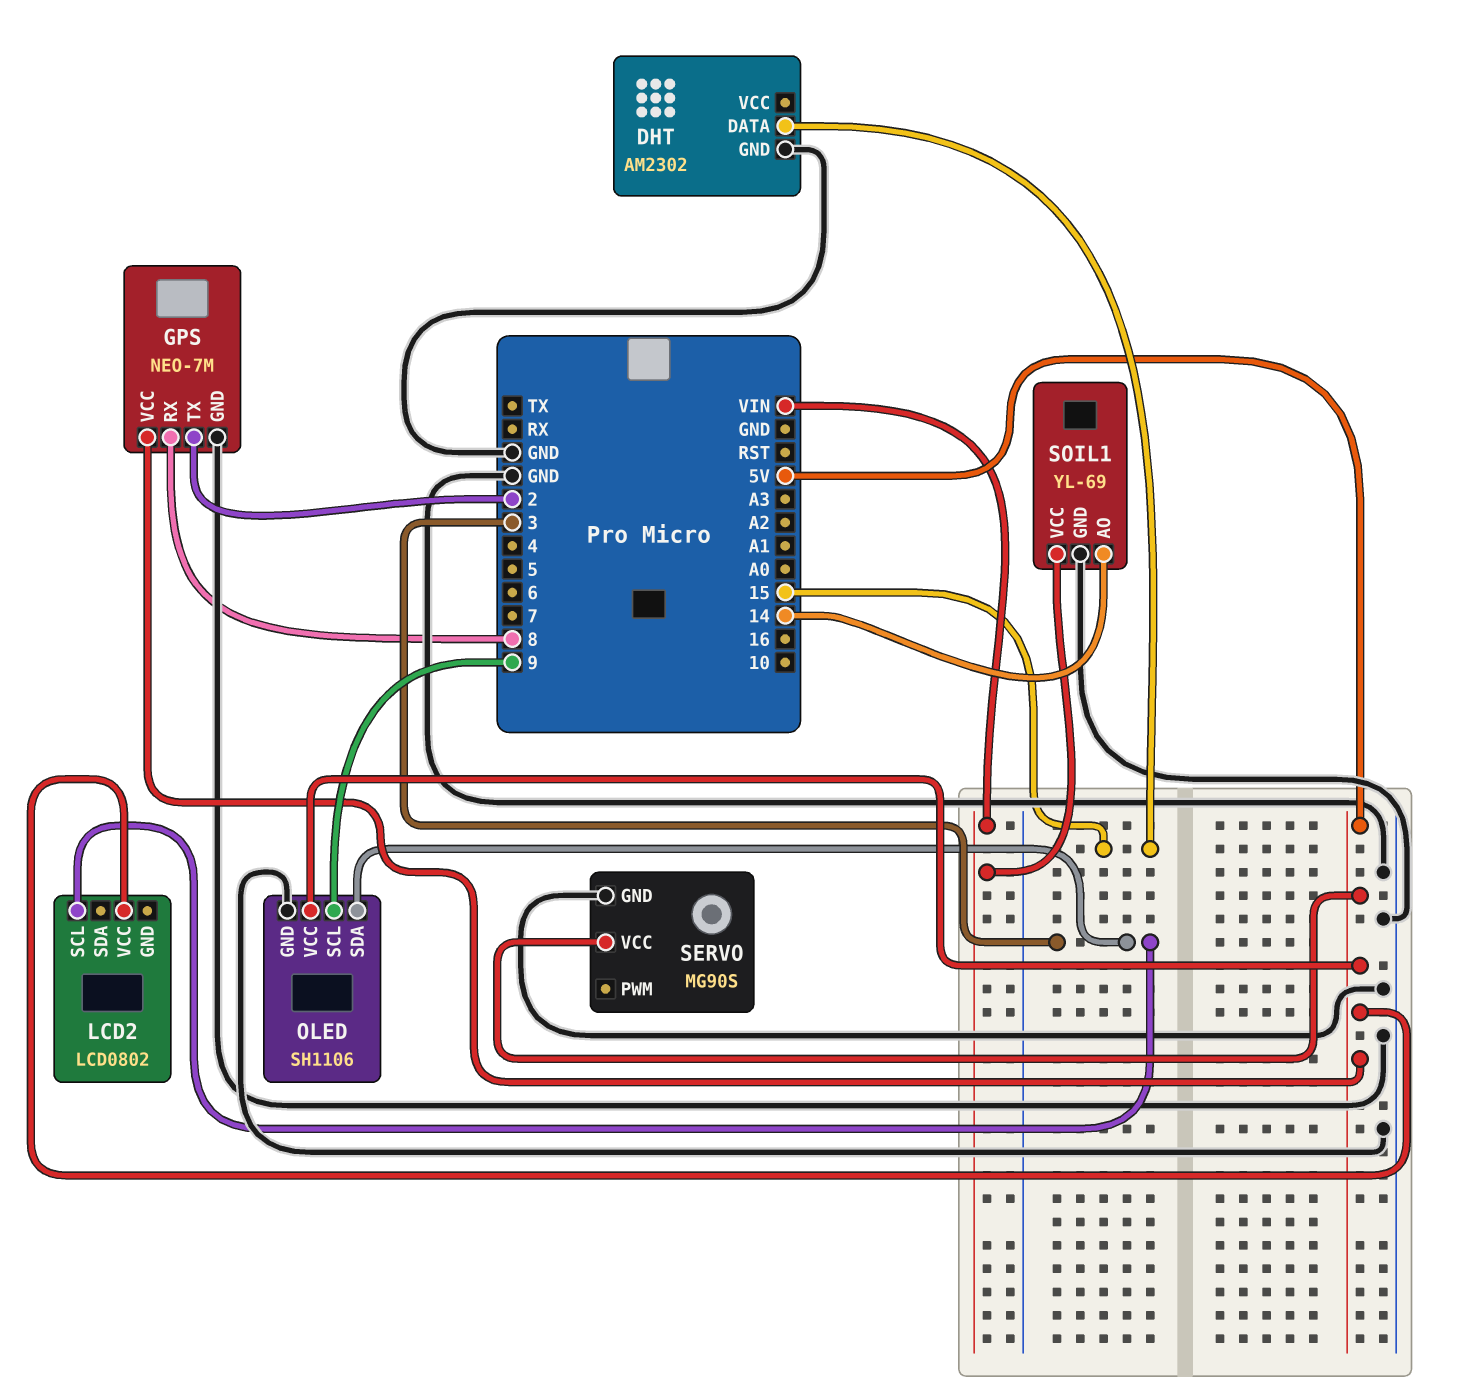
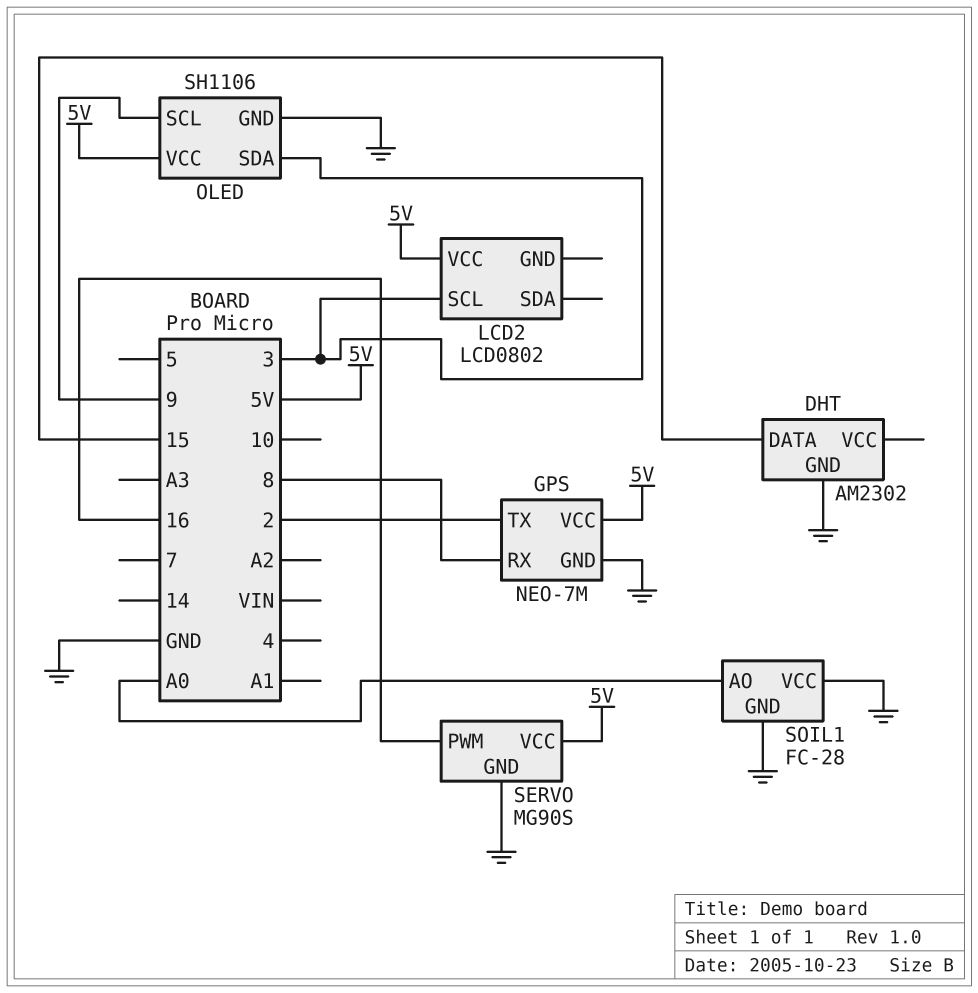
SERVO pin PWM: none -> 16
SOIL1: YL-69 -> FC-28
SOIL1 pin AO: 14 -> A0
SOIL1 pin VCC: VIN -> GND

